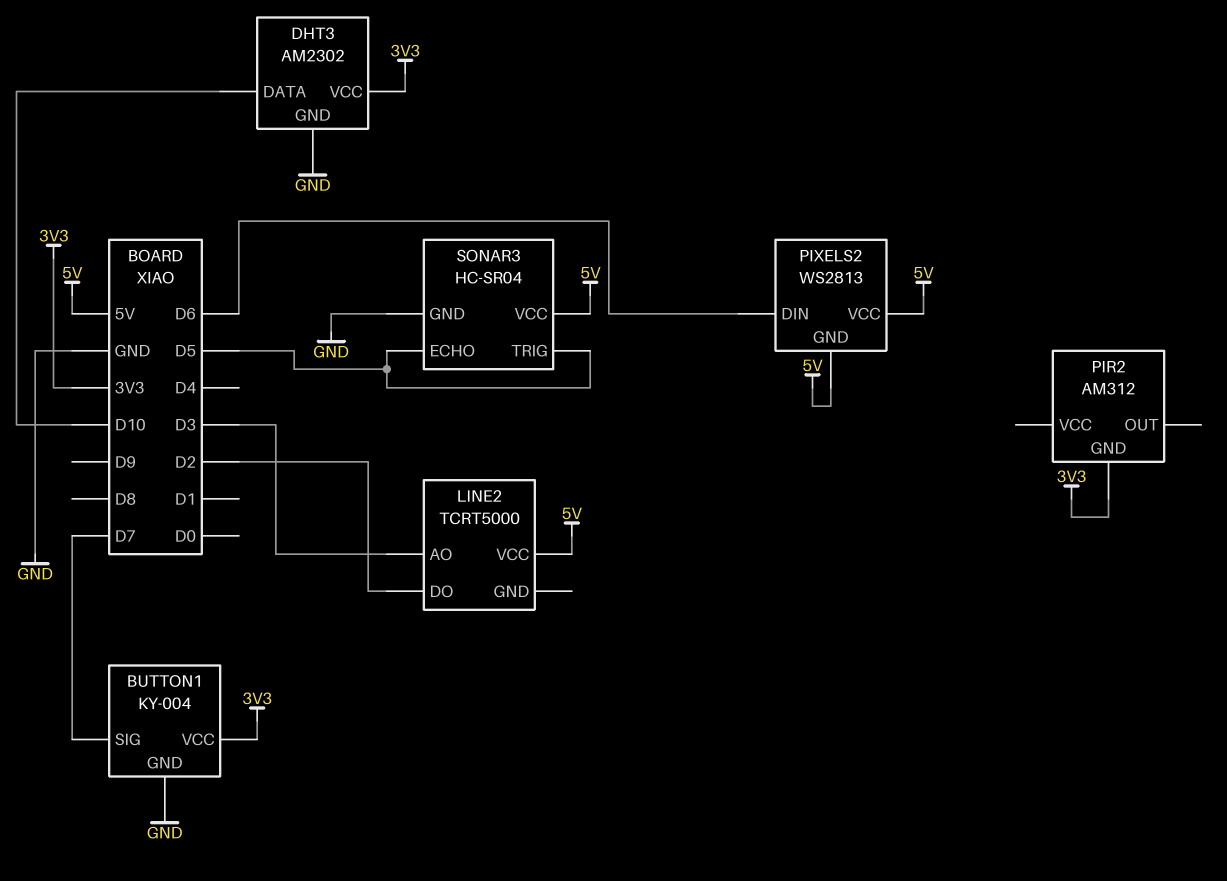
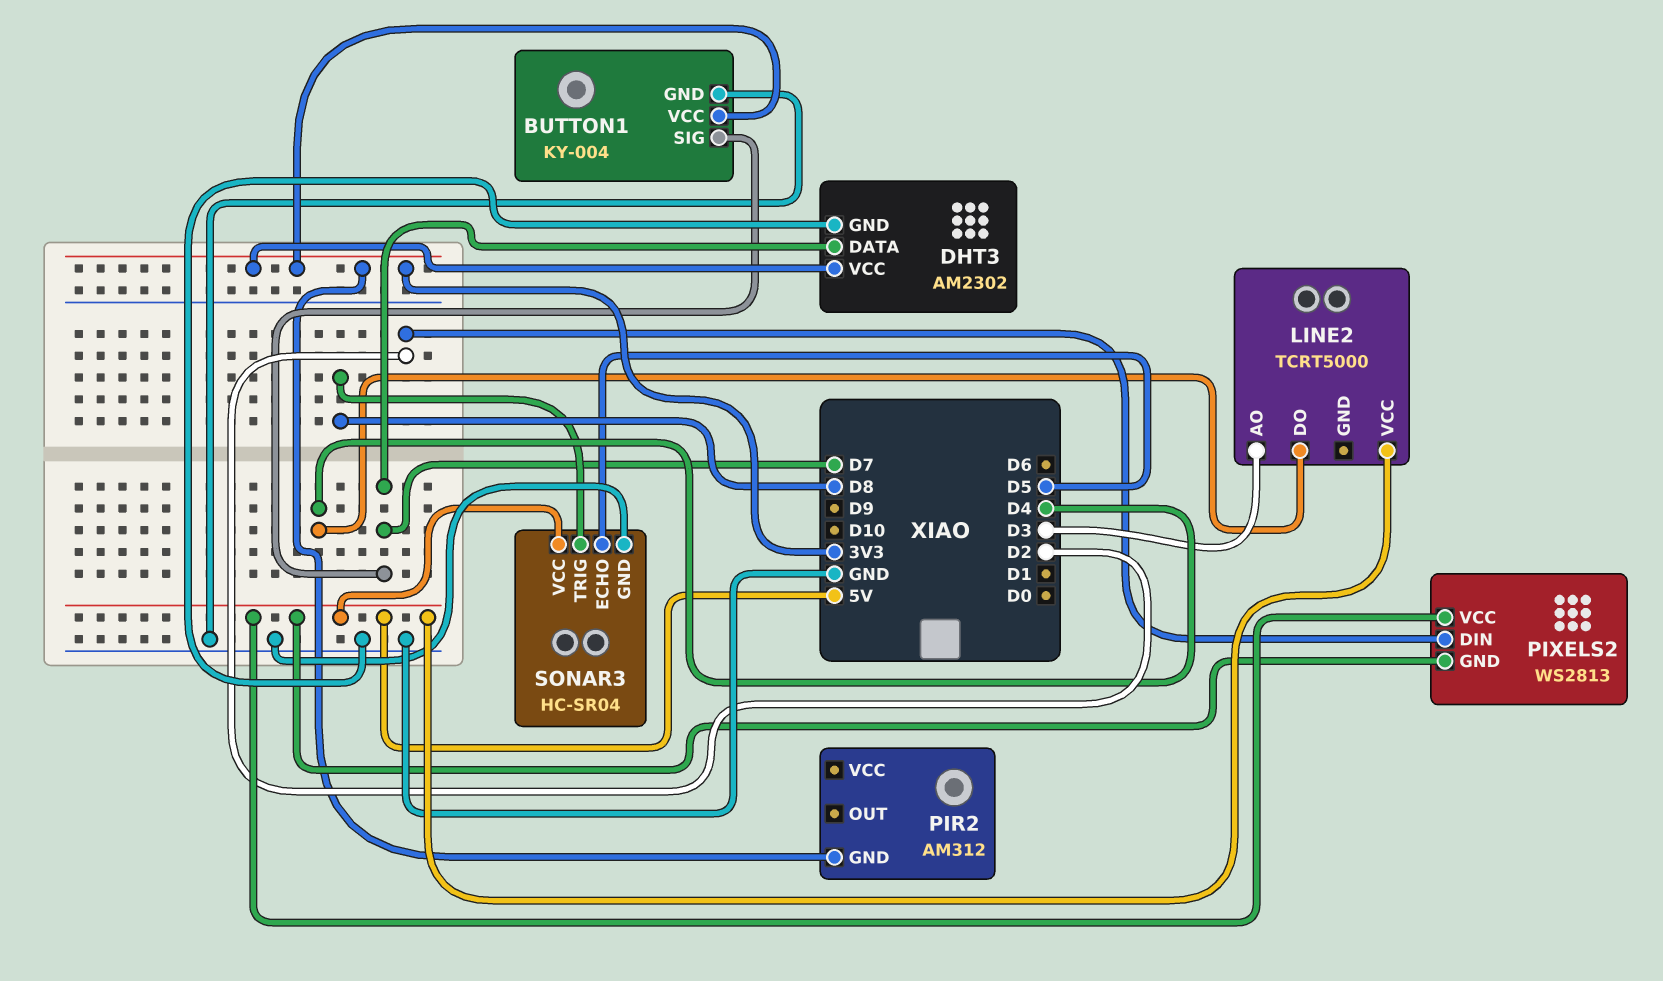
DHT3 pin DATA: D10 -> D7
LINE2 pin DO: D2 -> D4
PIXELS2 pin DIN: D6 -> D2
SONAR3 pin TRIG: D5 -> D8

